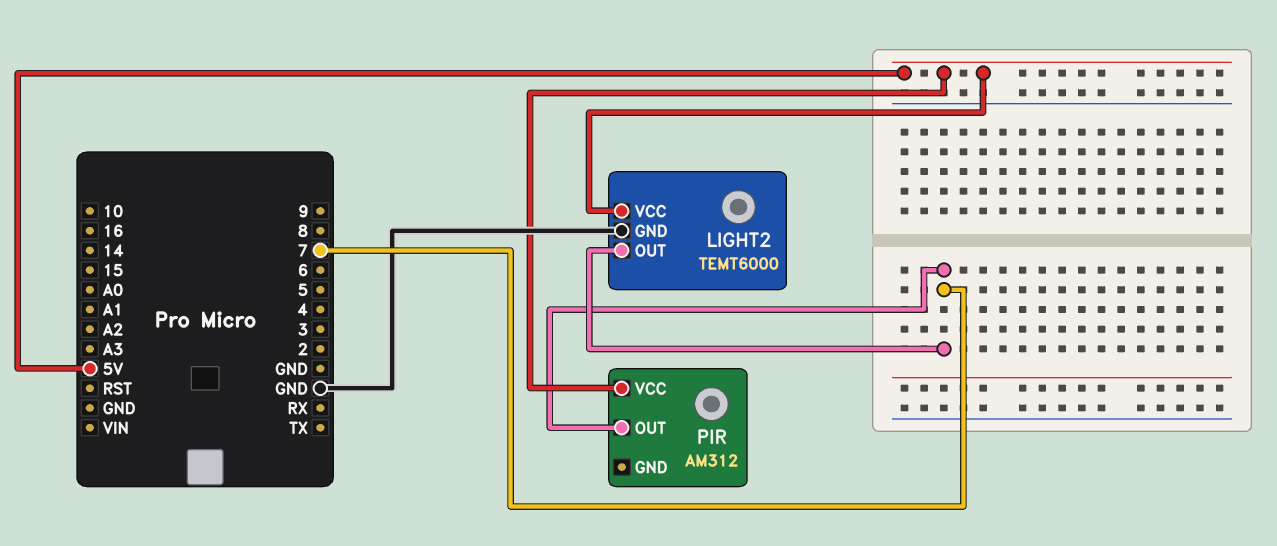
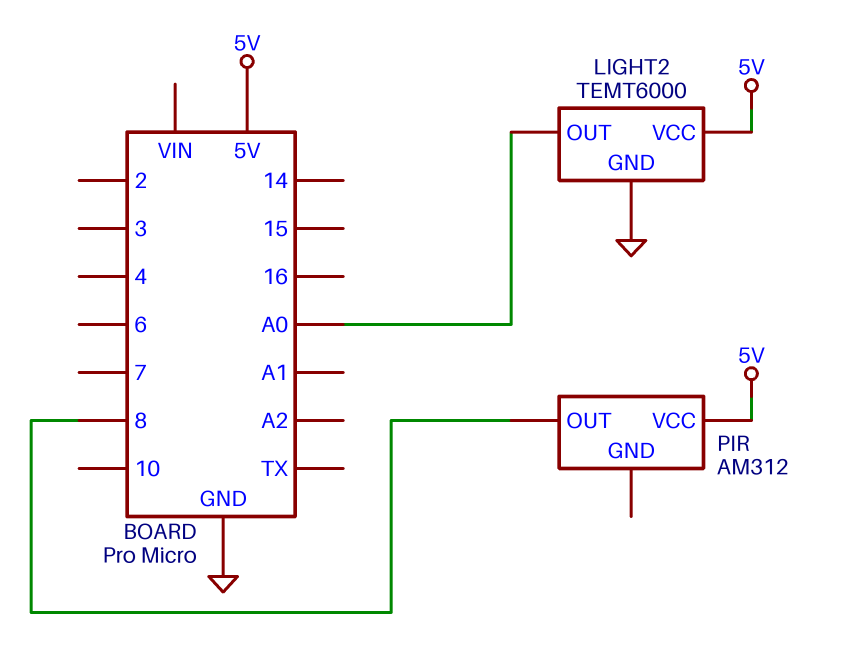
LIGHT2 pin OUT: 7 -> A0
PIR pin OUT: 7 -> 8

